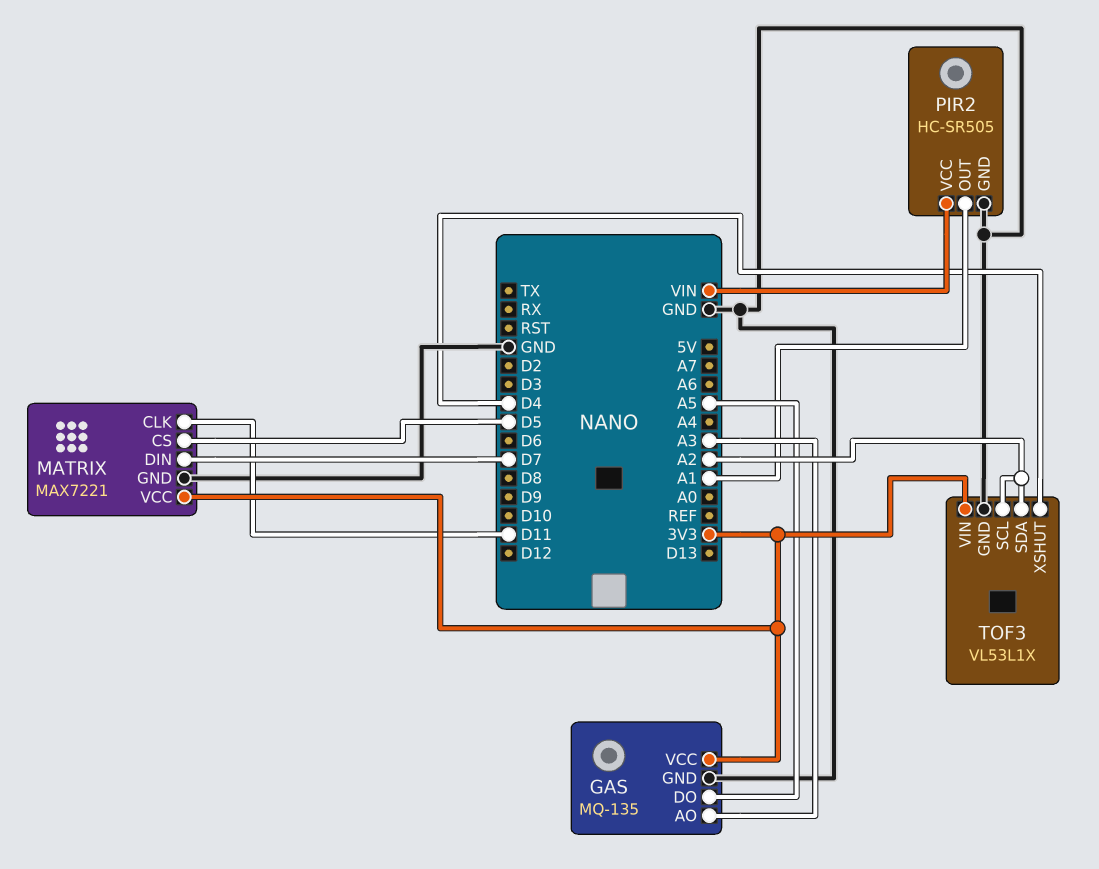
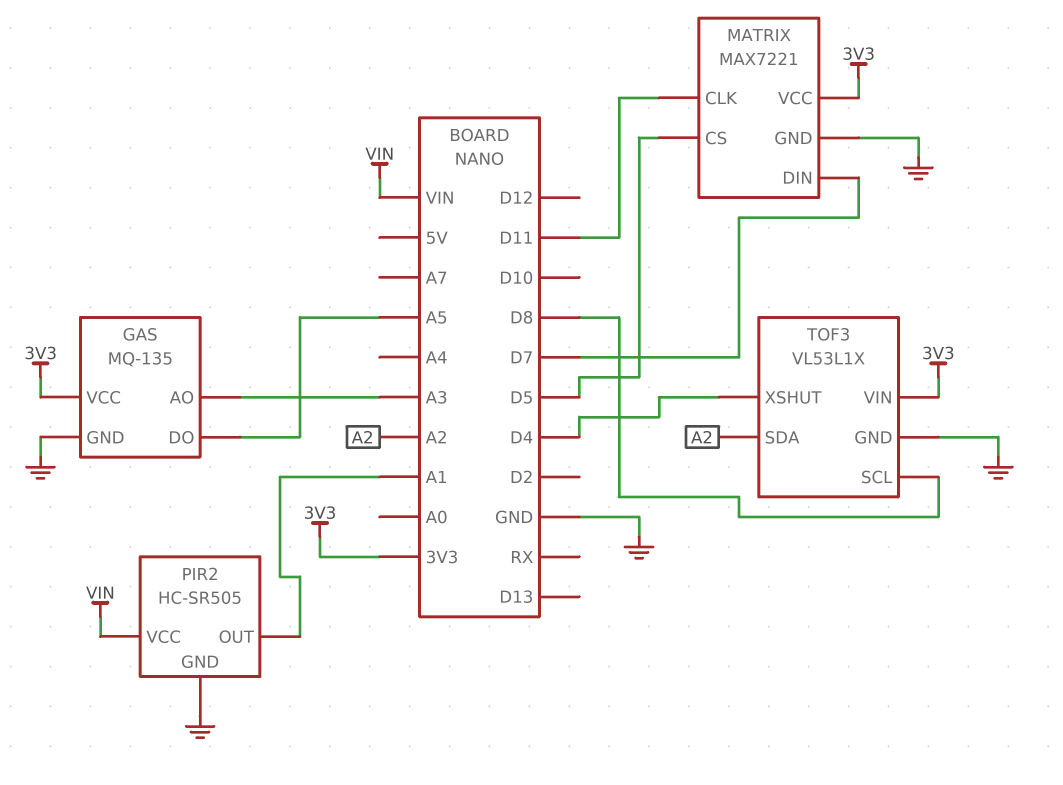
TOF3 pin SCL: A2 -> D8

